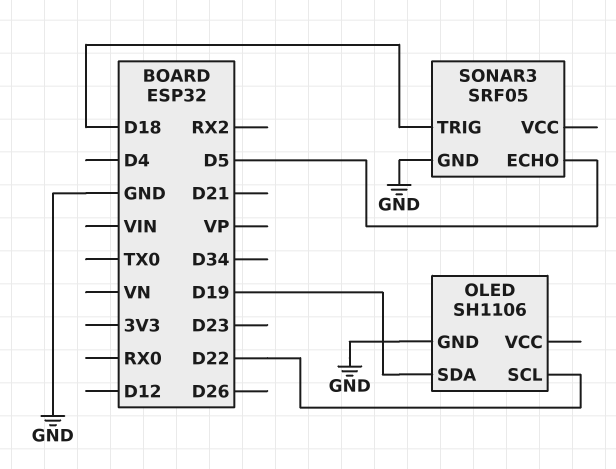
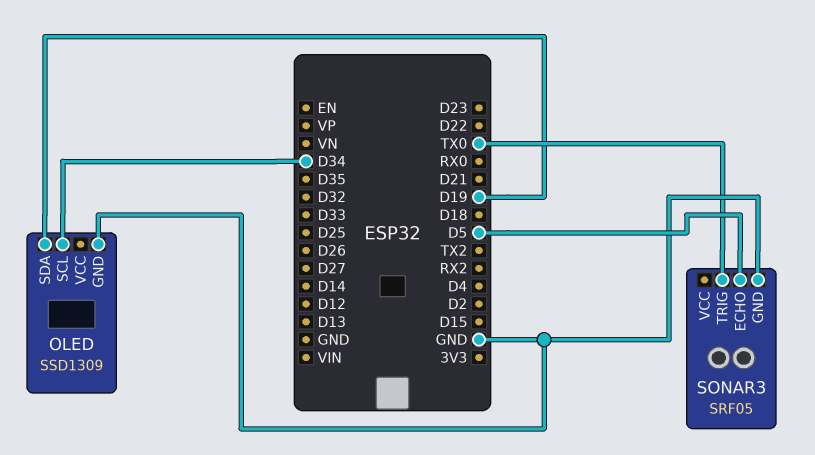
OLED: SH1106 -> SSD1309
OLED pin SCL: D22 -> D34
SONAR3 pin TRIG: D18 -> TX0

